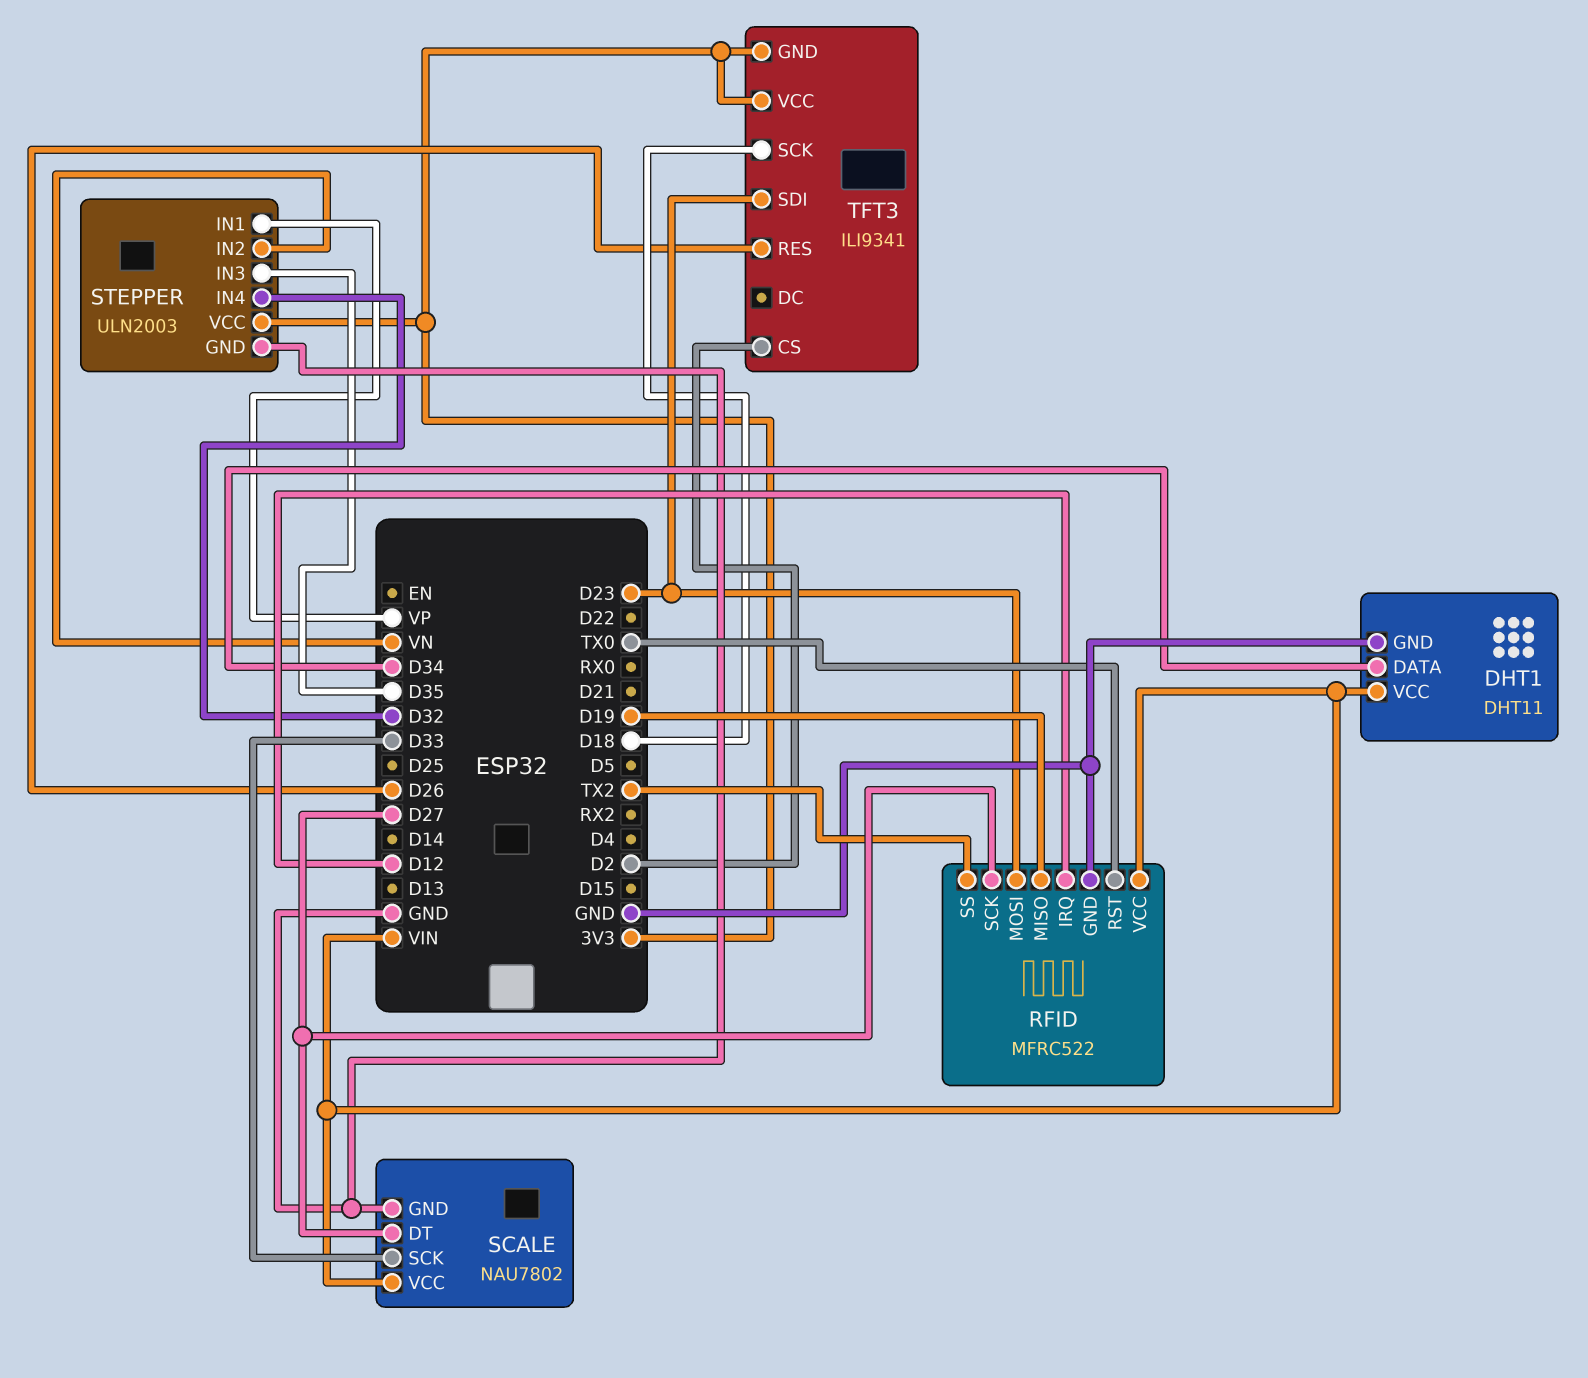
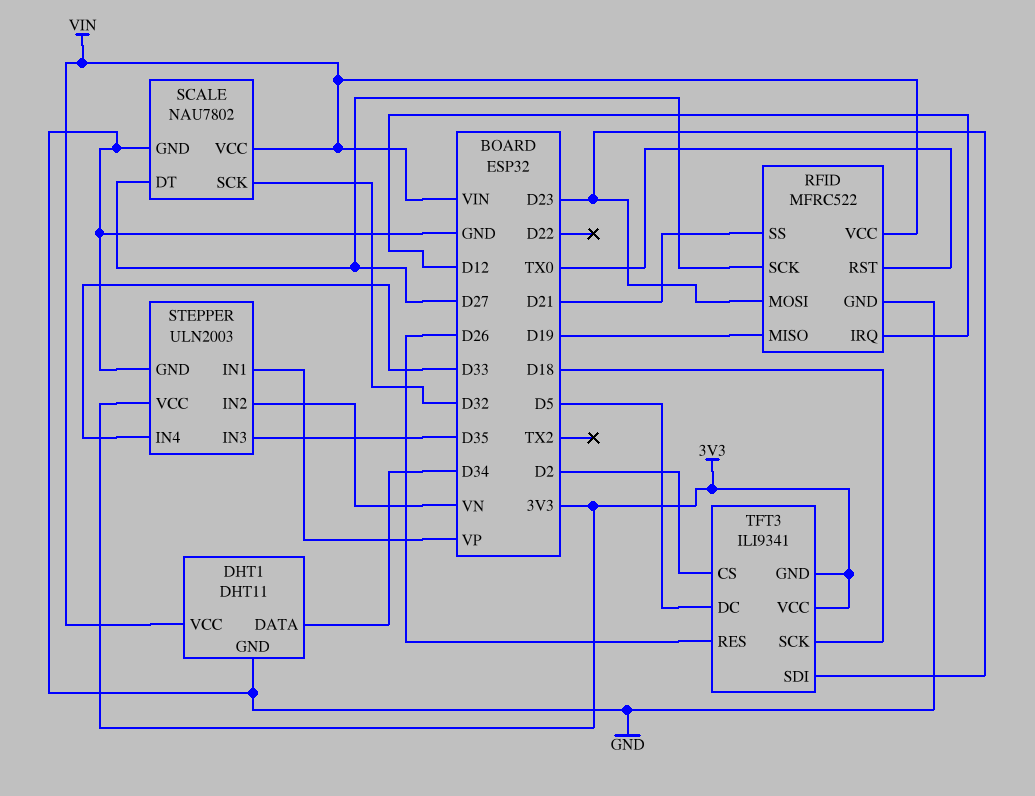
RFID pin SS: TX2 -> D21
SCALE pin SCK: D33 -> D32
STEPPER pin IN4: D32 -> D33
TFT3 pin DC: none -> D5

